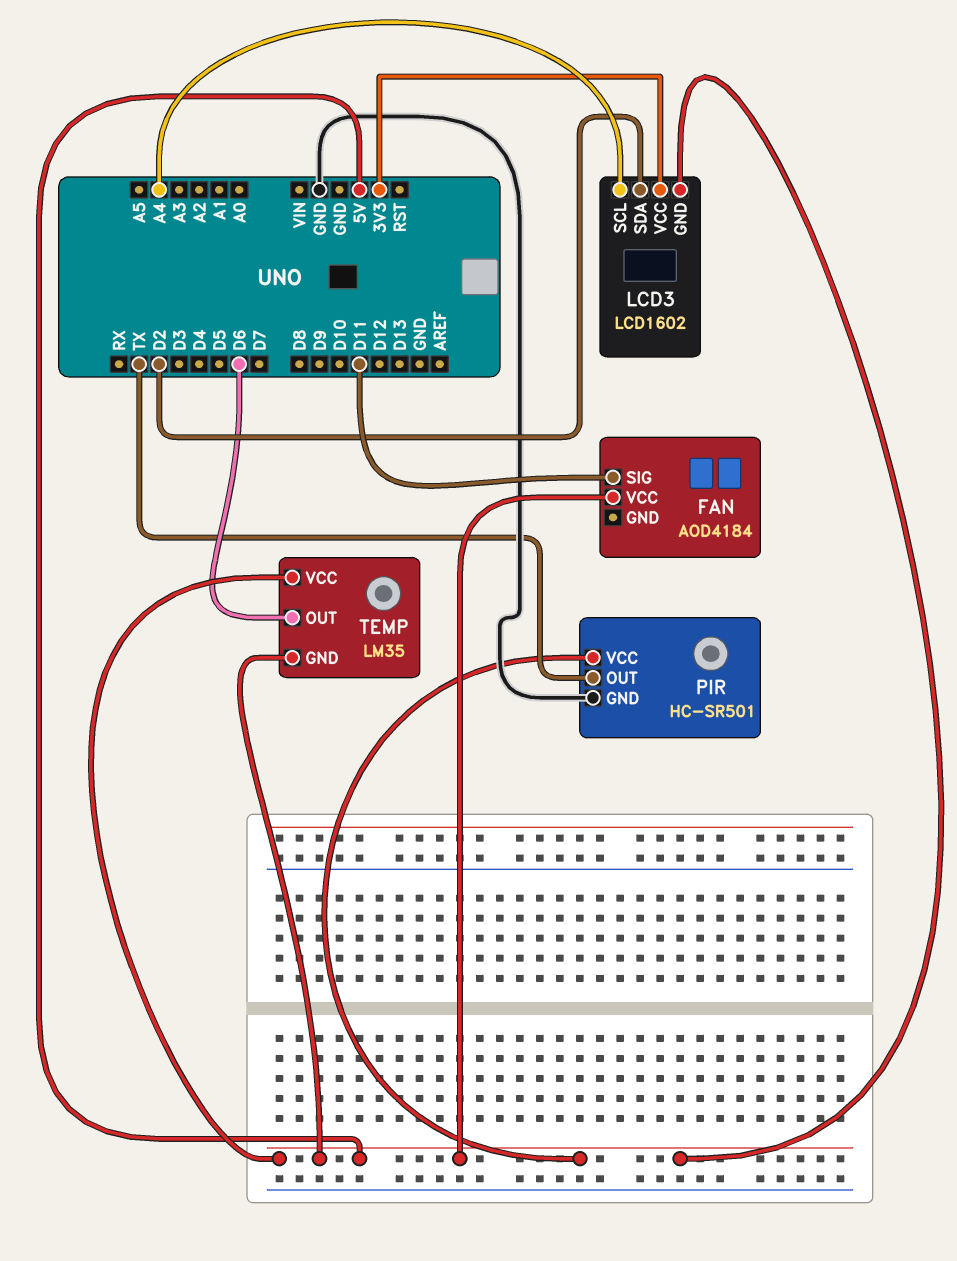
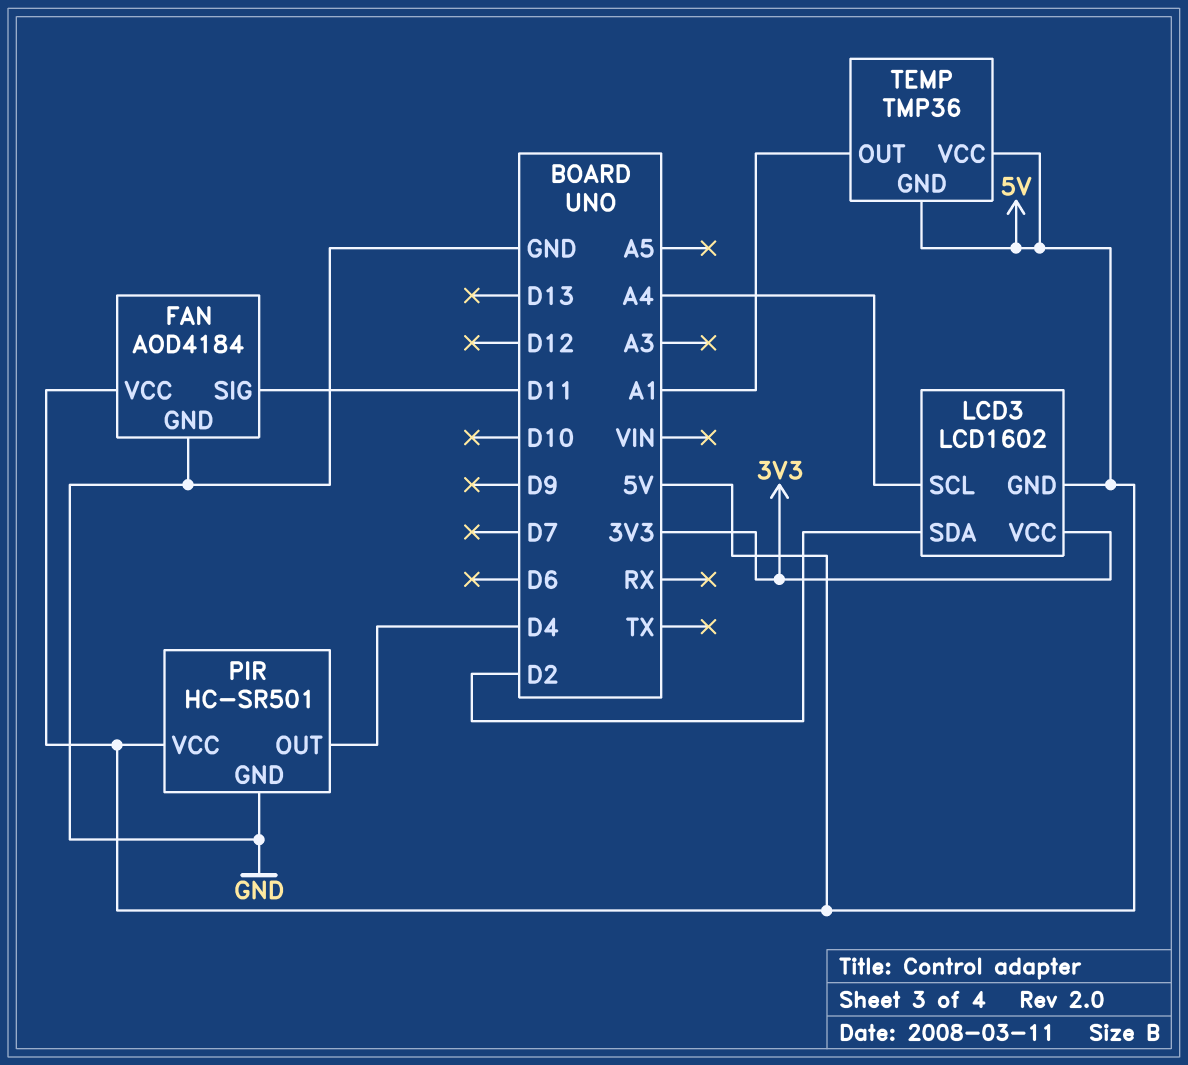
FAN pin GND: none -> GND
PIR pin OUT: TX -> D4
TEMP: LM35 -> TMP36
TEMP pin OUT: D6 -> A1

